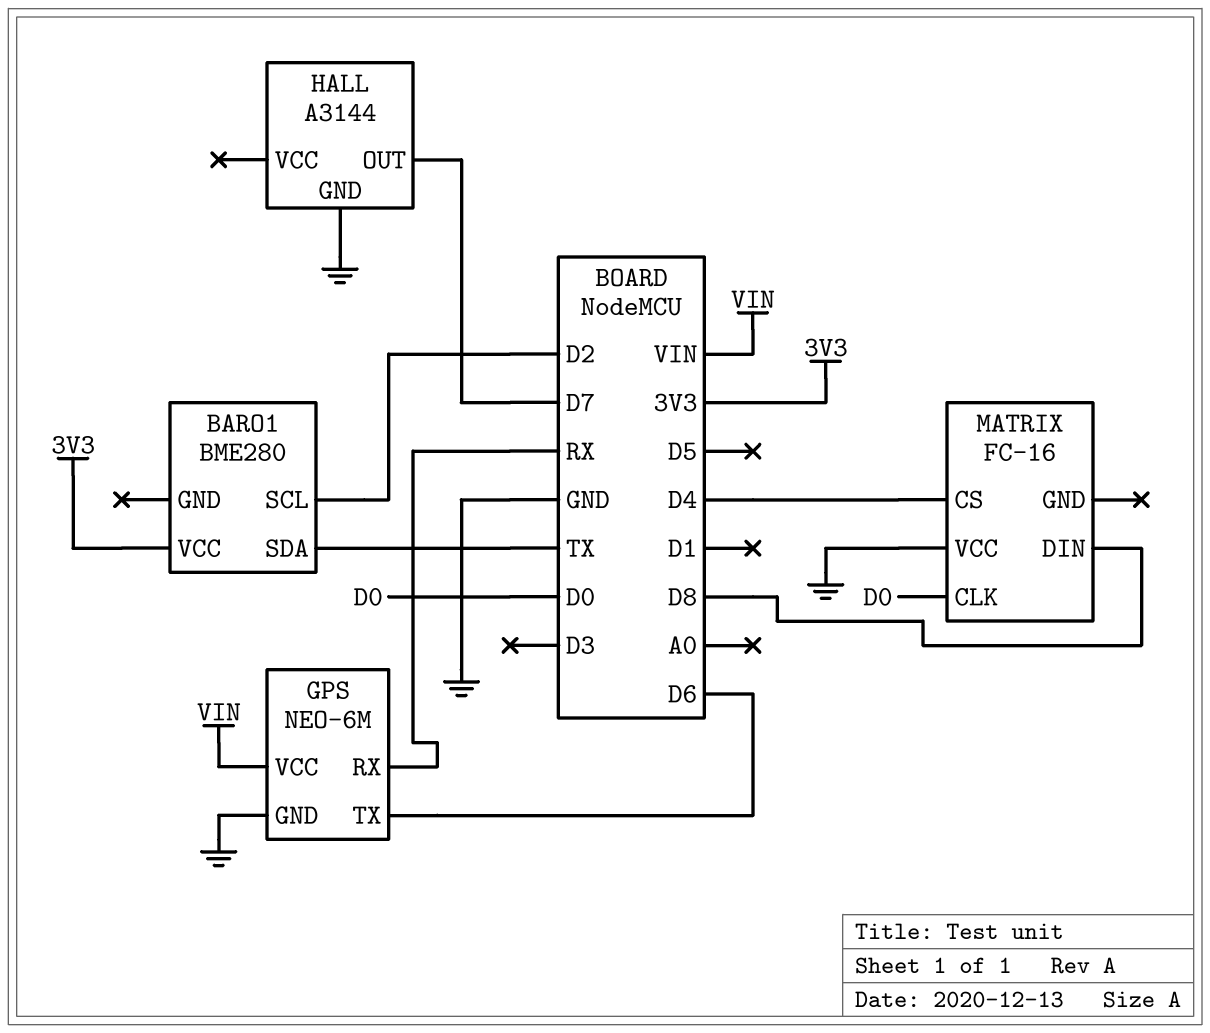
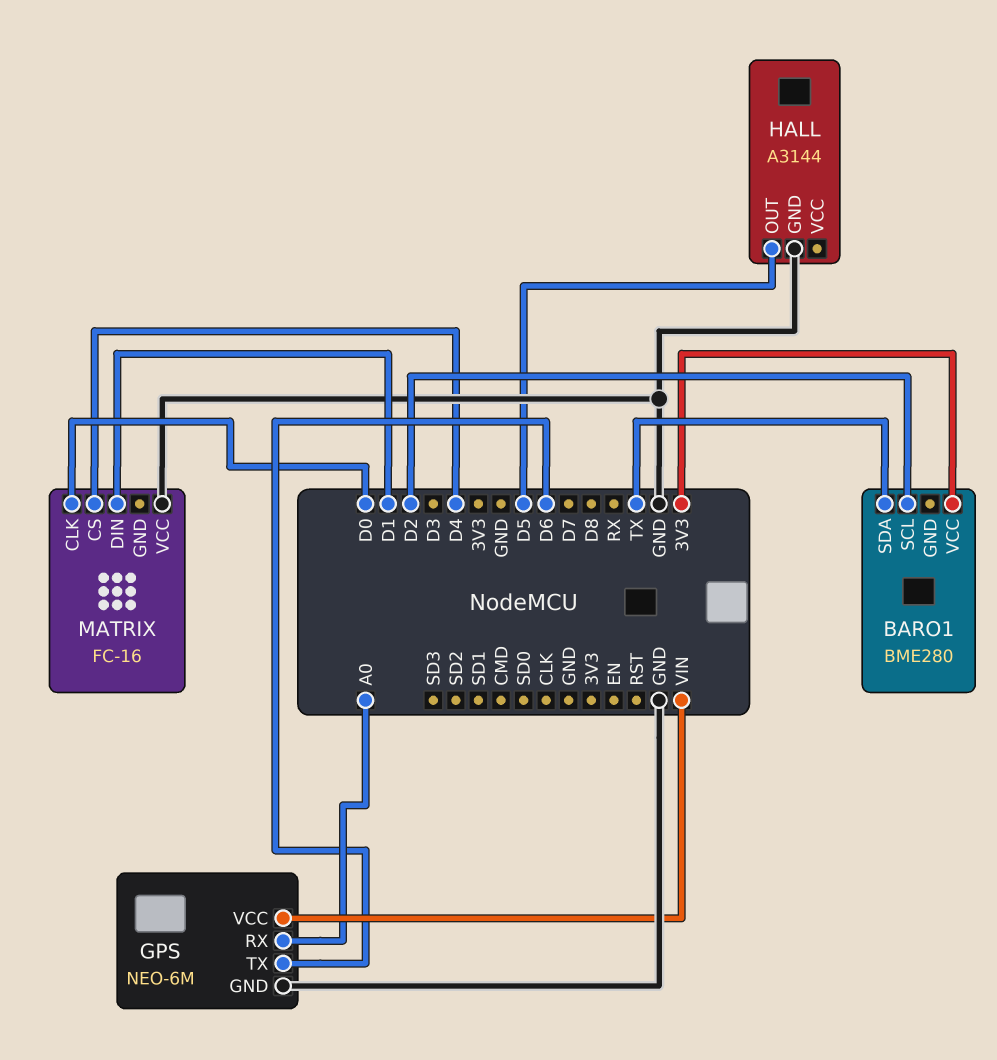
GPS pin RX: RX -> A0
HALL pin OUT: D7 -> D5
MATRIX pin DIN: D8 -> D1

